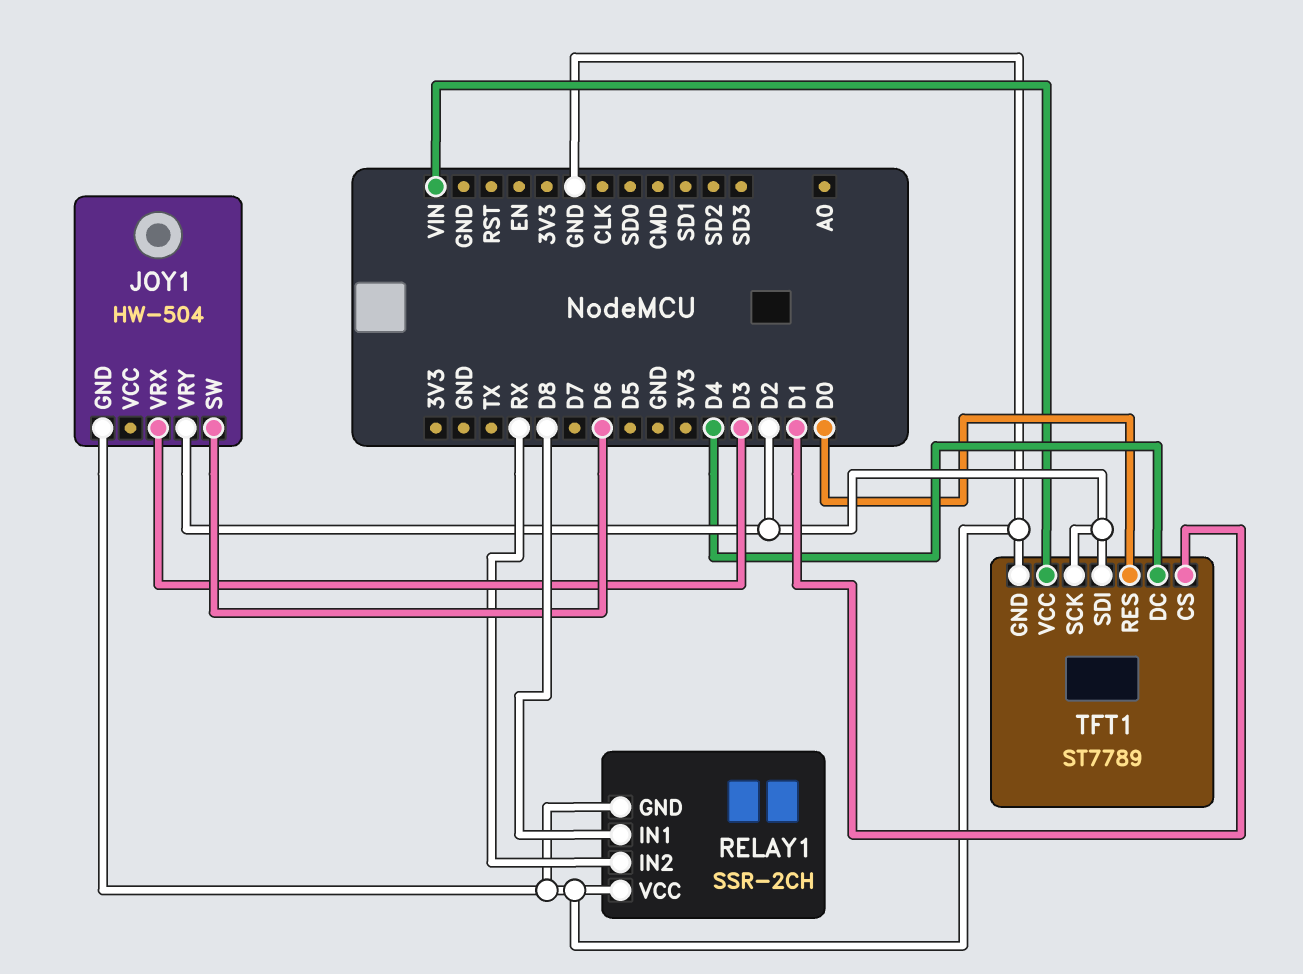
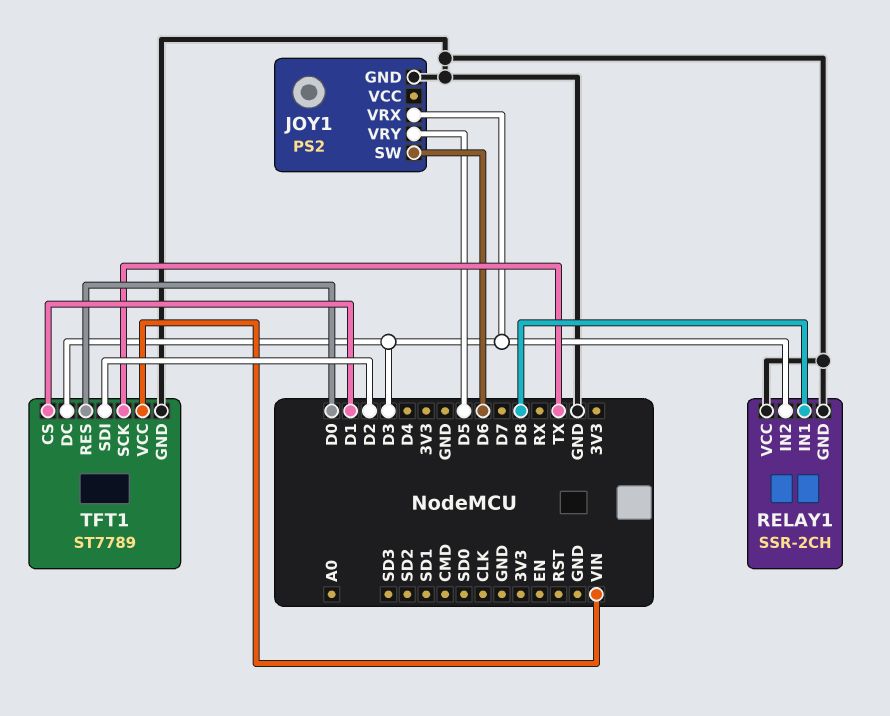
JOY1: HW-504 -> PS2
JOY1 pin VRY: D2 -> D5
RELAY1 pin IN2: RX -> D3
TFT1 pin DC: D4 -> D3
TFT1 pin SCK: D2 -> TX

